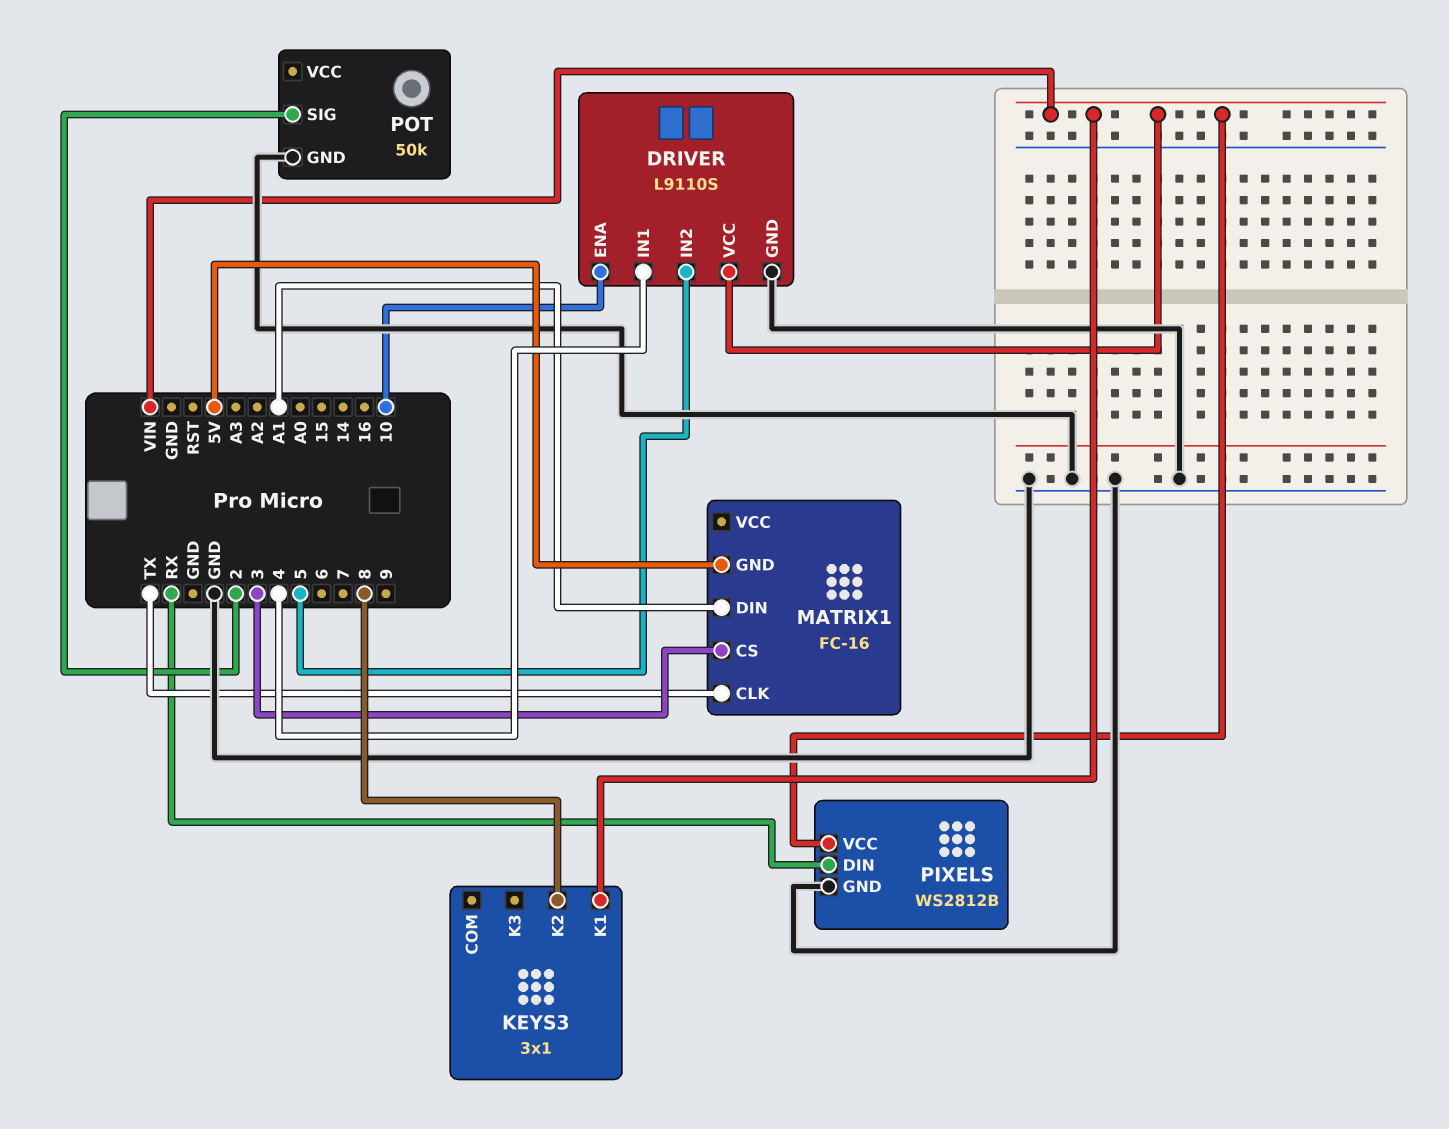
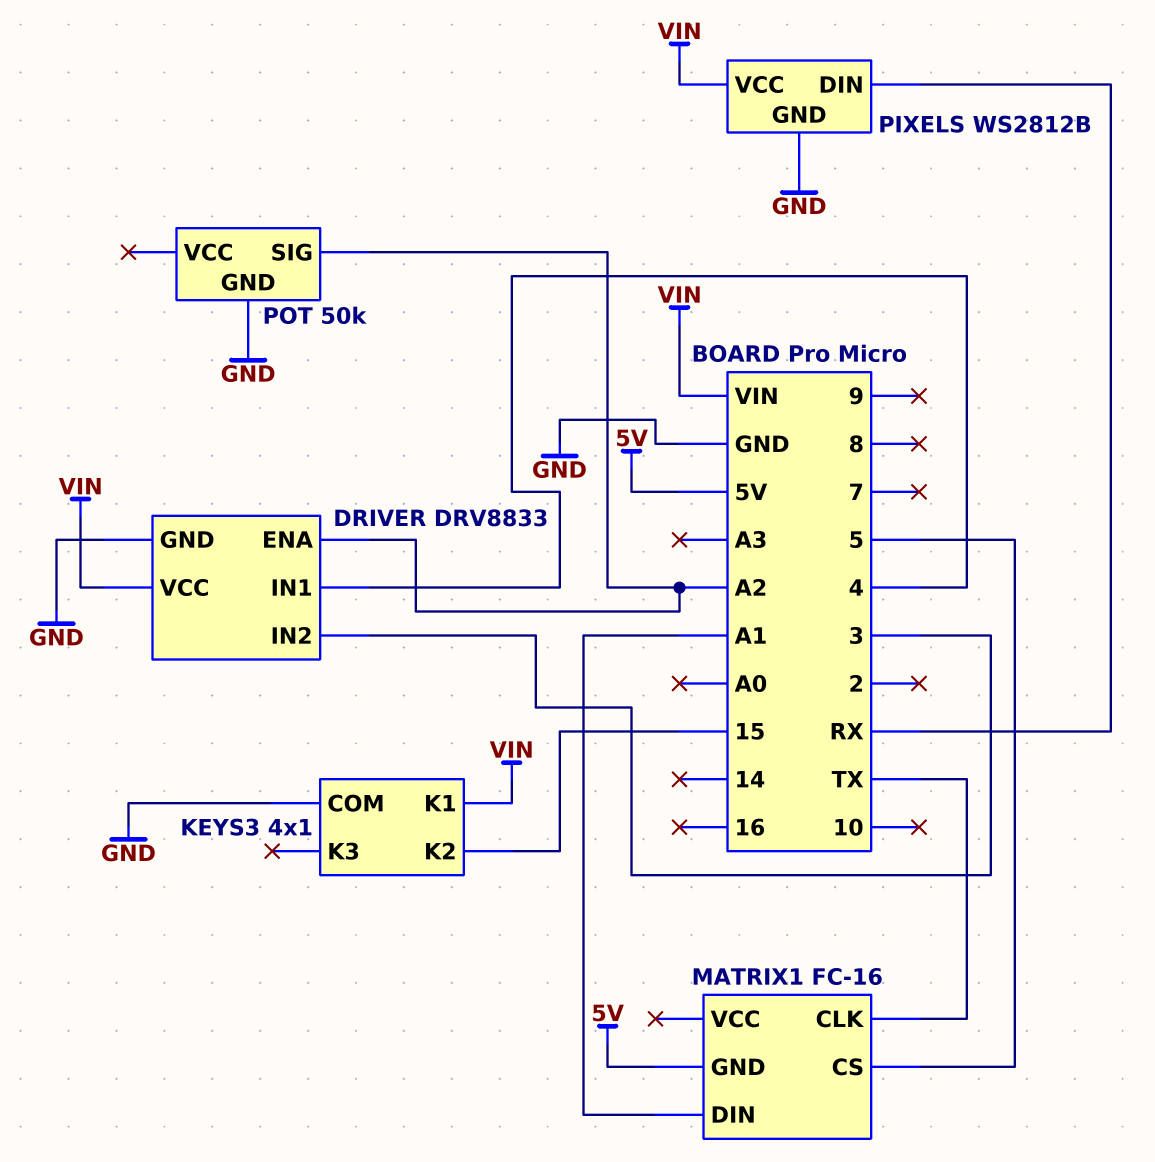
DRIVER: L9110S -> DRV8833
DRIVER pin ENA: 10 -> A2
DRIVER pin IN2: 5 -> 3
KEYS3: 3x1 -> 4x1
KEYS3 pin COM: none -> GND
KEYS3 pin K2: 8 -> 15
MATRIX1 pin CS: 3 -> 5
POT pin SIG: 2 -> A2

